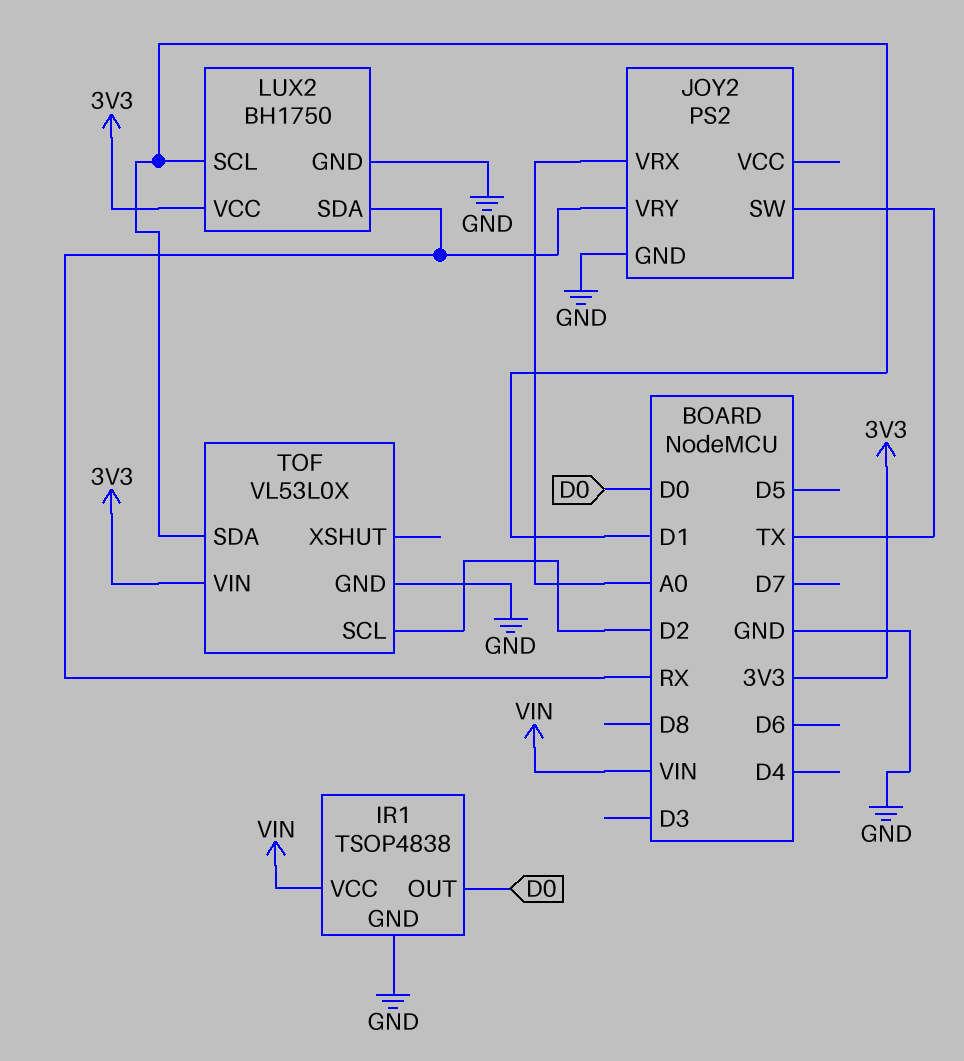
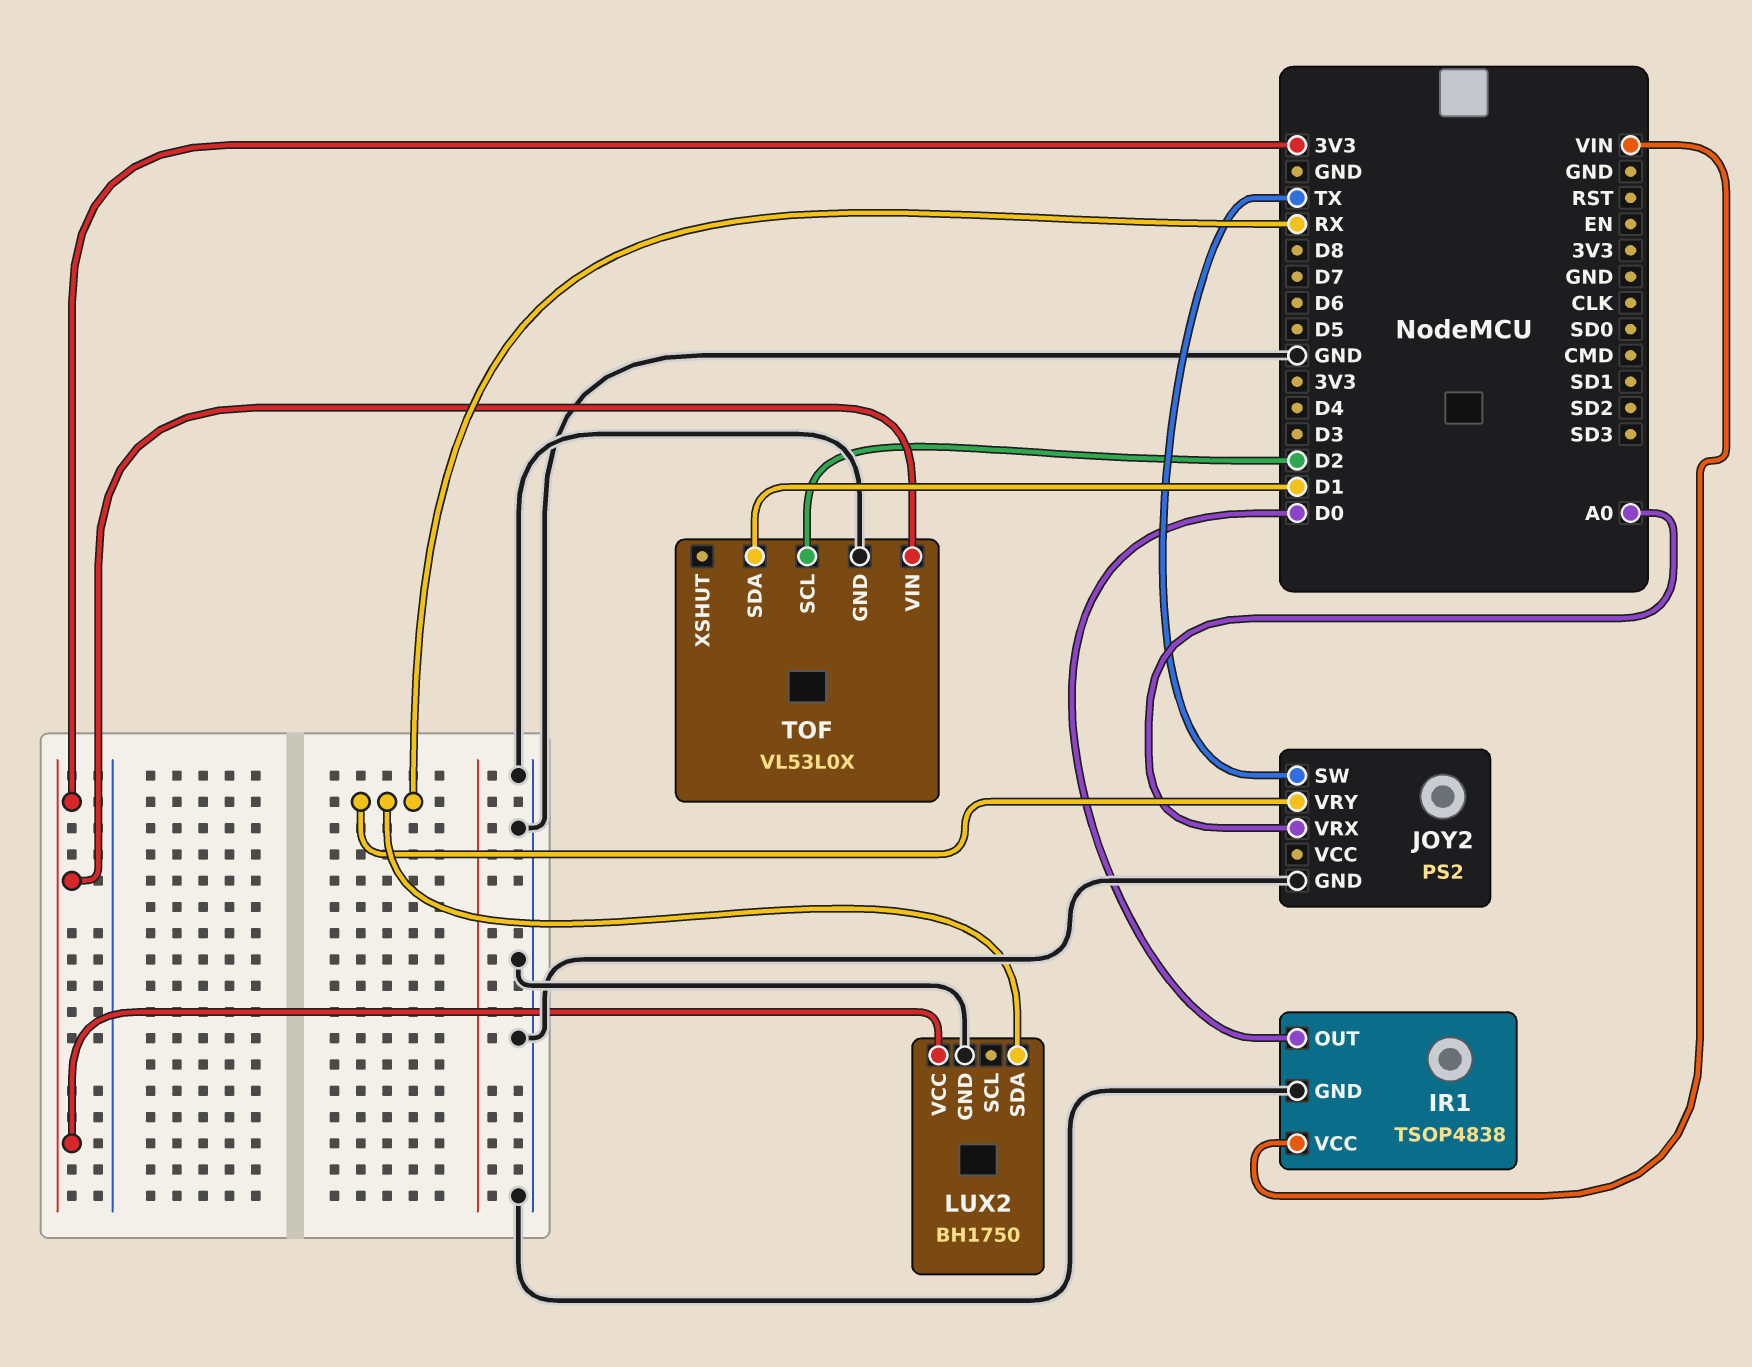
LUX2 pin SCL: D1 -> none

